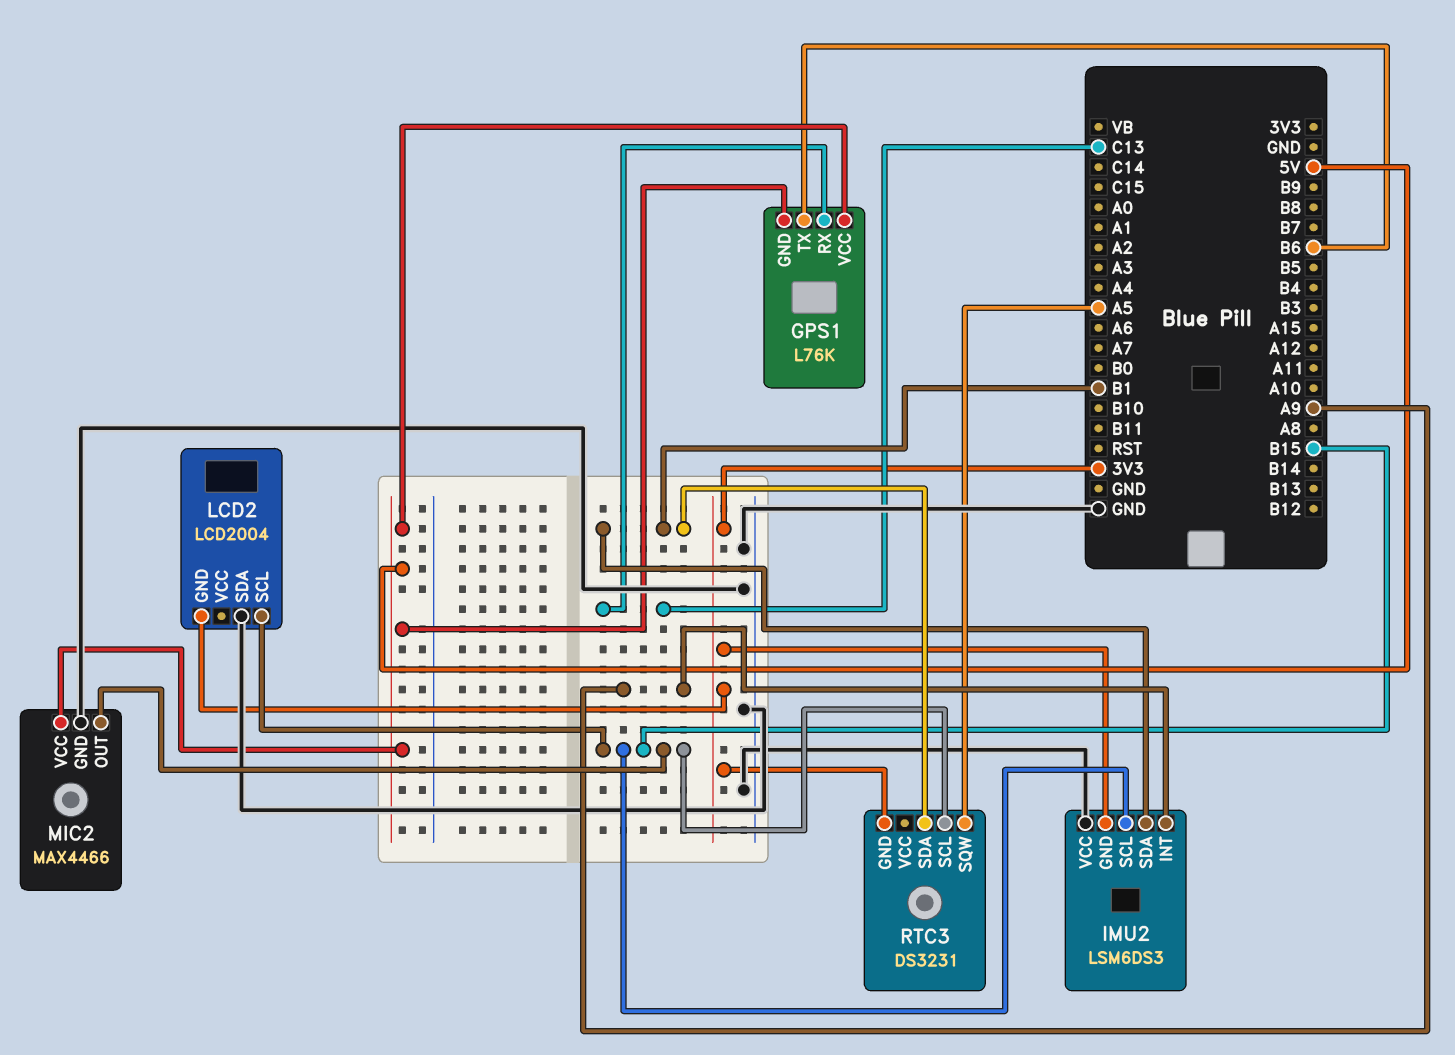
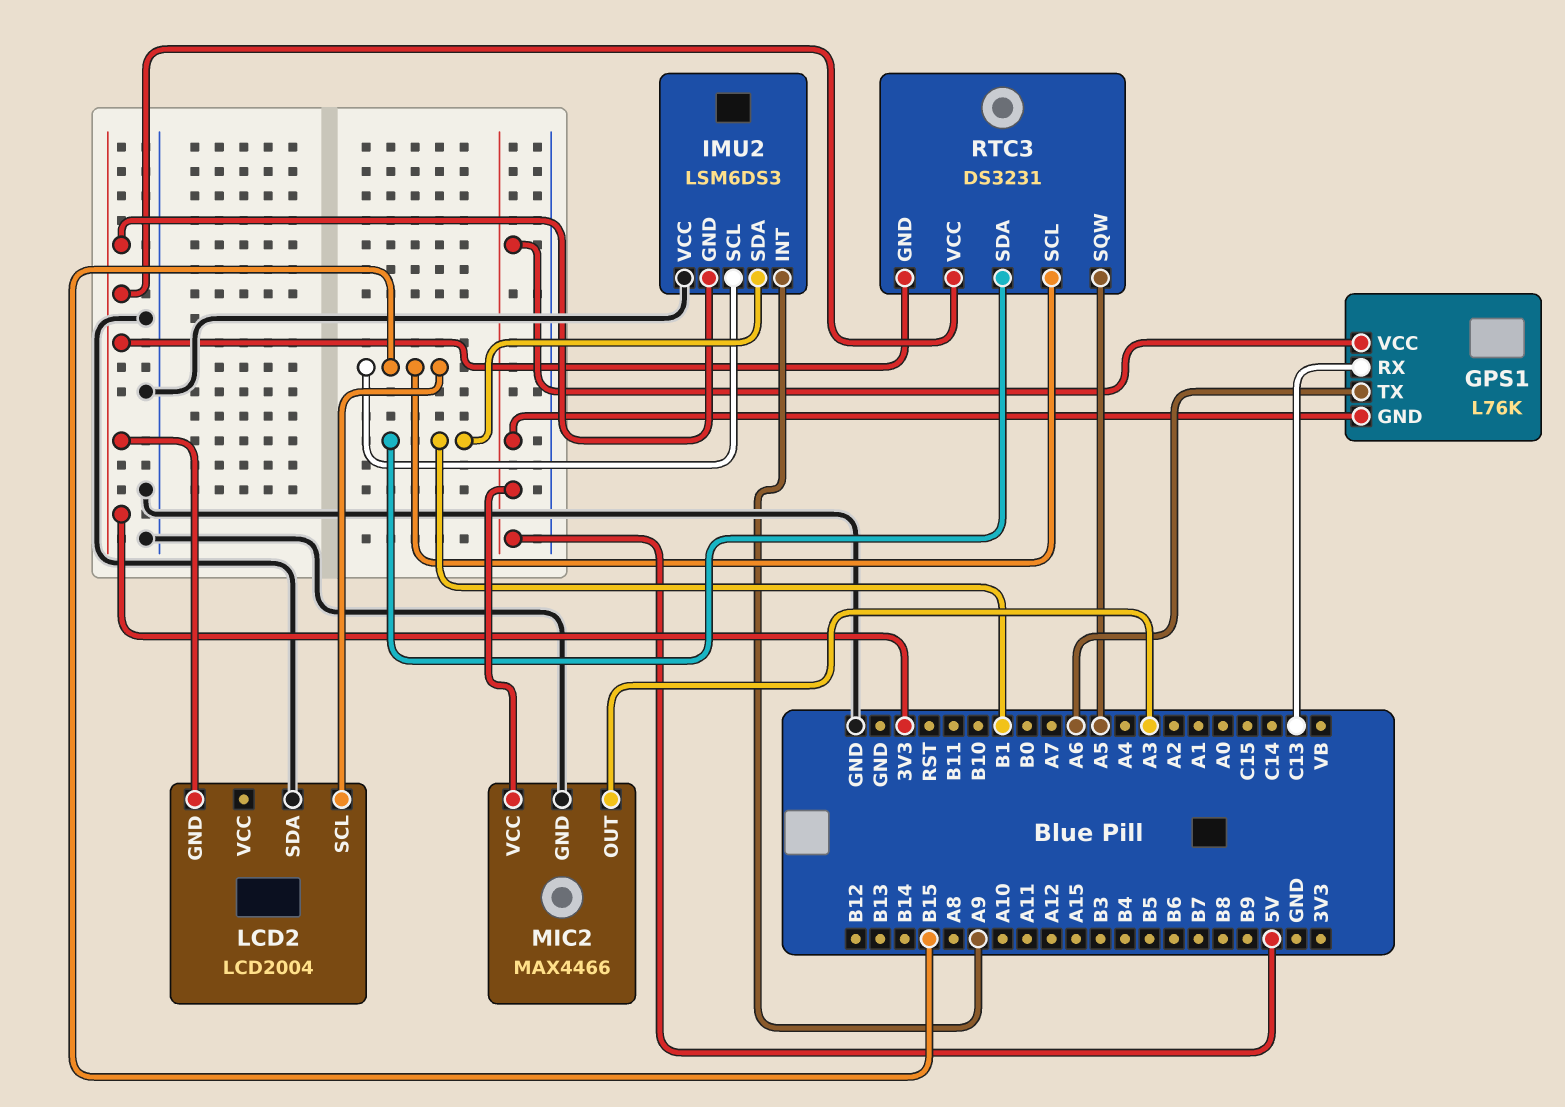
GPS1 pin TX: B6 -> A6
MIC2 pin OUT: B15 -> A3
RTC3 pin VCC: none -> 3V3

